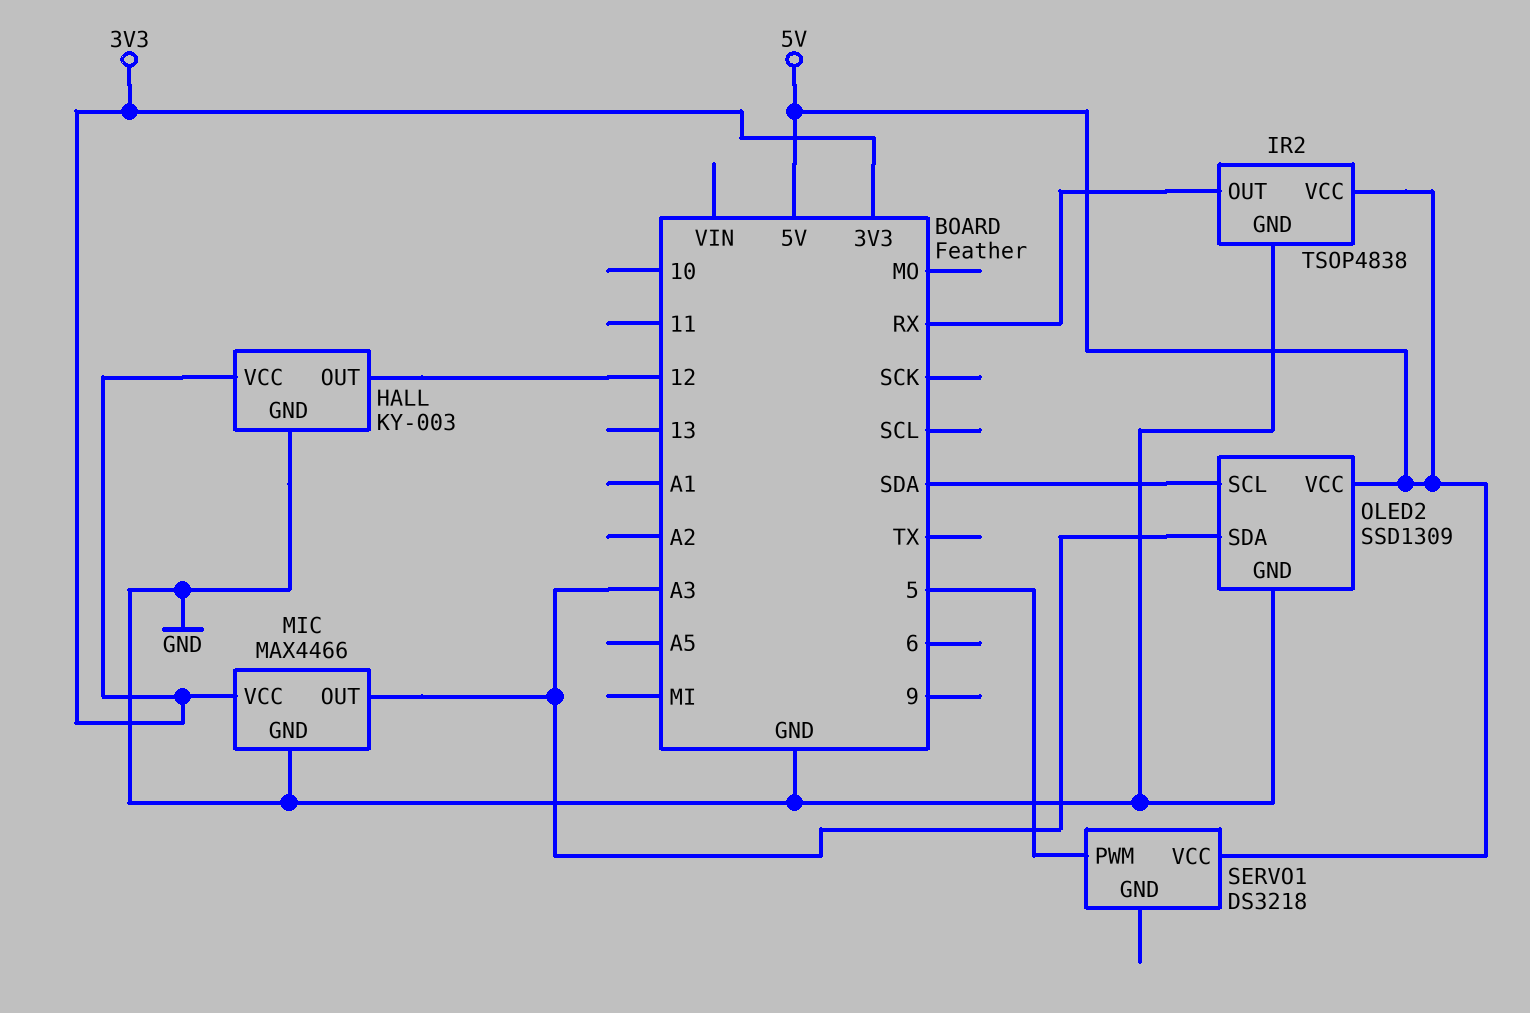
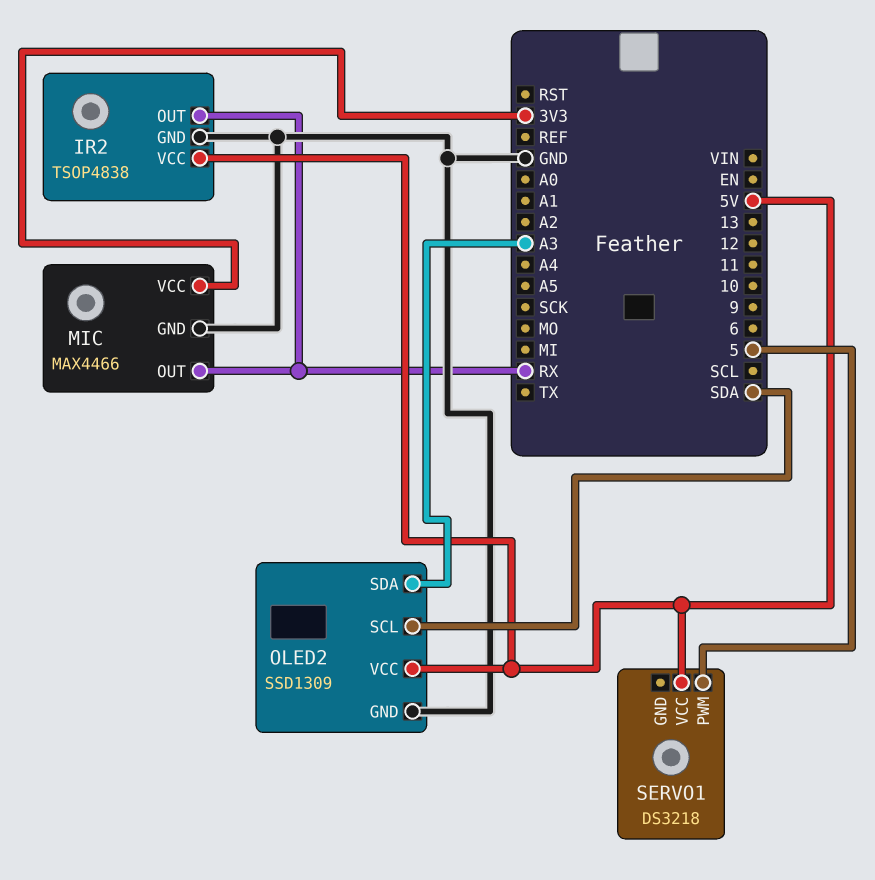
HALL: KY-003 -> none
HALL pin GND: GND -> none
HALL pin OUT: 12 -> none
HALL pin VCC: 3V3 -> none
MIC pin OUT: A3 -> RX

